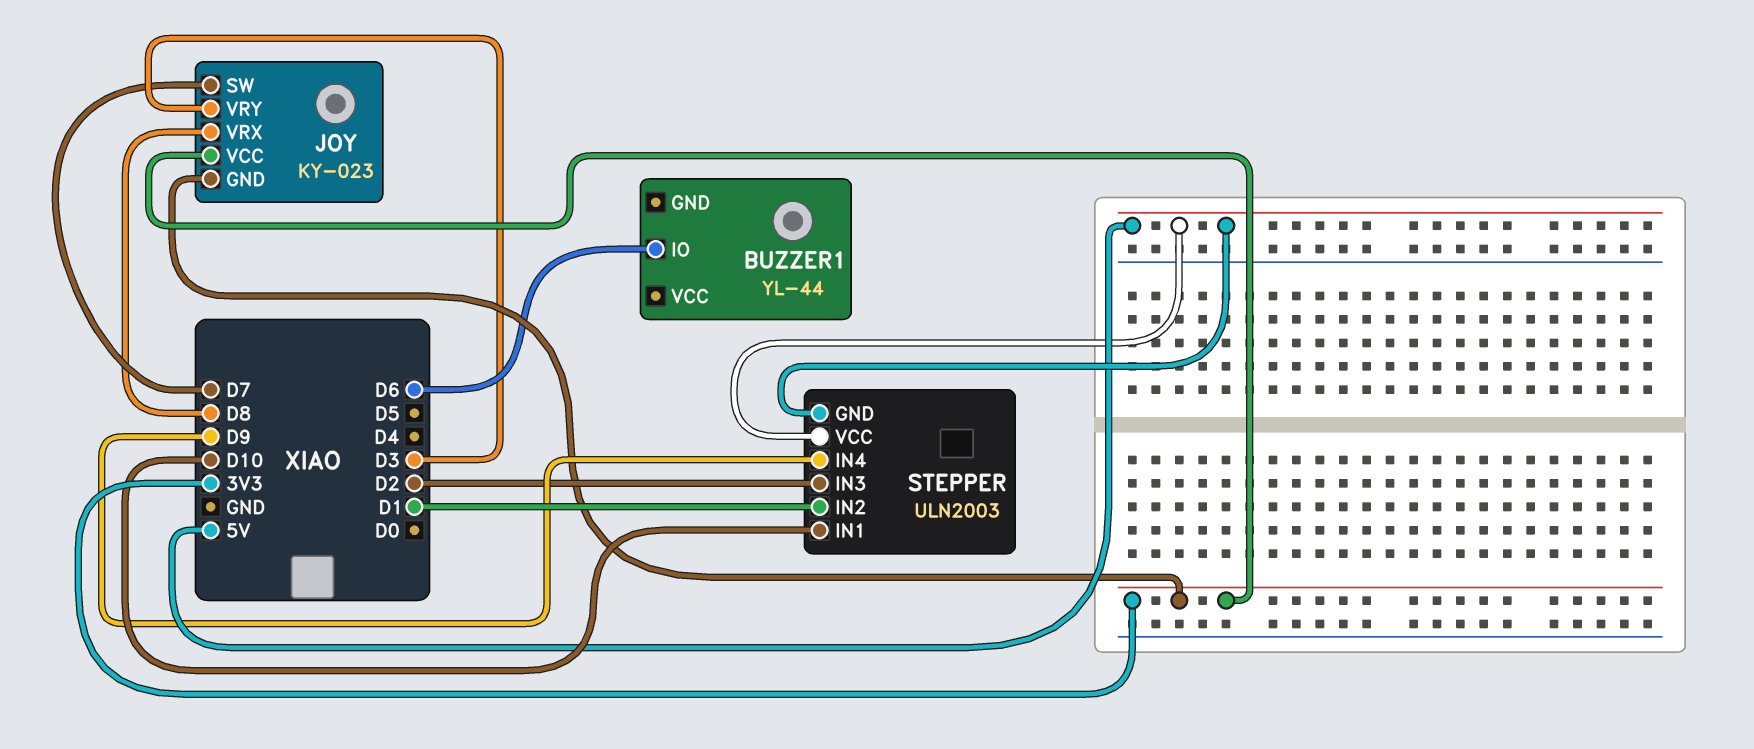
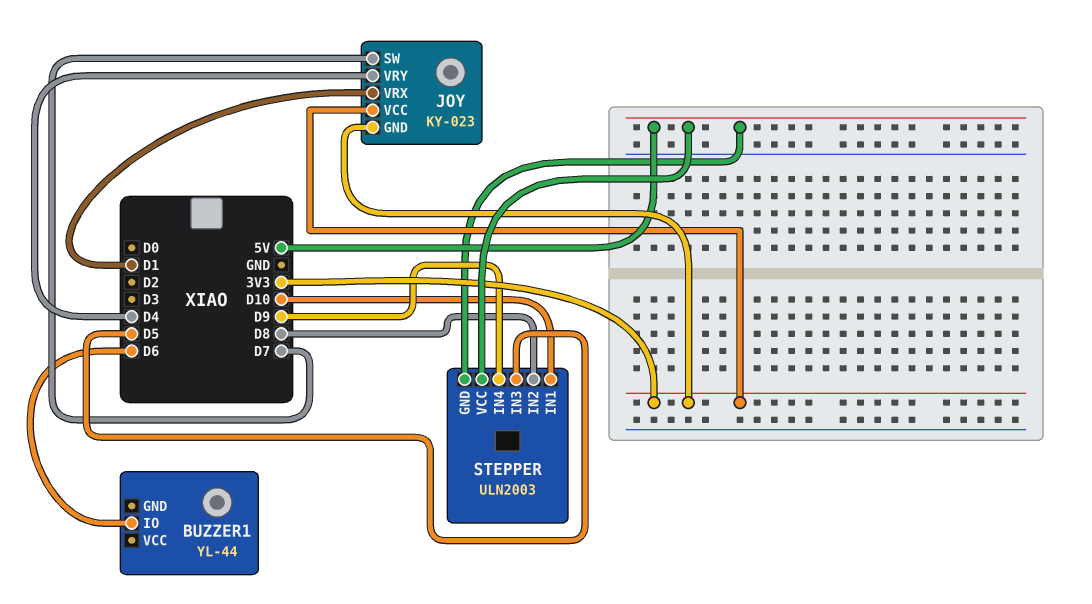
JOY pin VRX: D8 -> D1
JOY pin VRY: D3 -> D4
STEPPER pin IN2: D1 -> D8
STEPPER pin IN3: D2 -> D5

